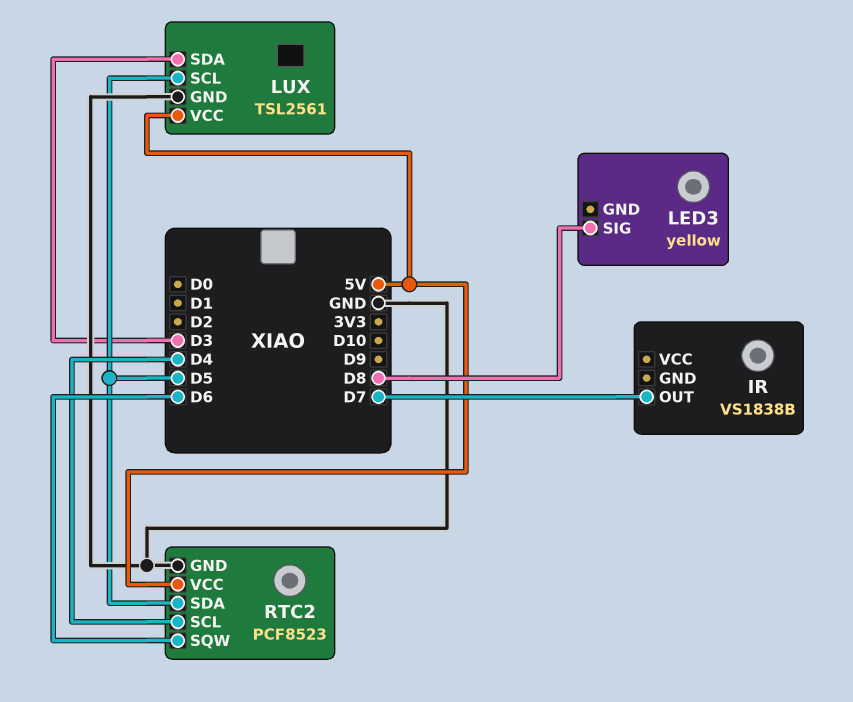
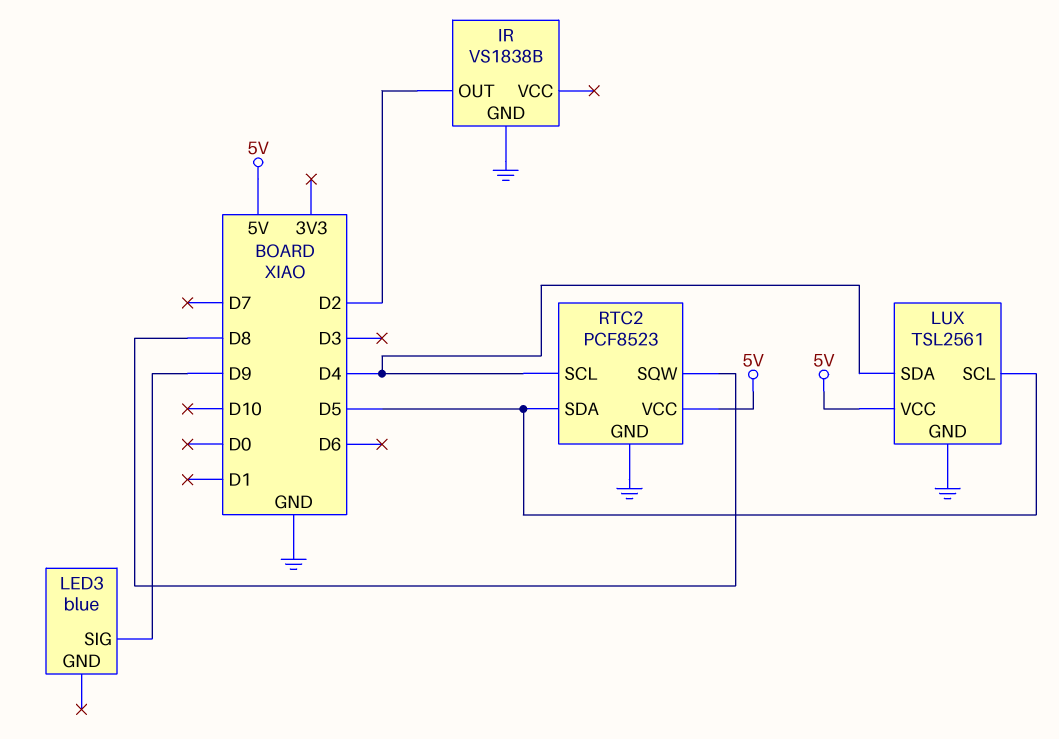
IR pin GND: none -> GND
IR pin OUT: D7 -> D2
LED3: yellow -> blue
LED3 pin SIG: D8 -> D9
LUX pin SDA: D3 -> D4
RTC2 pin SQW: D6 -> D8

